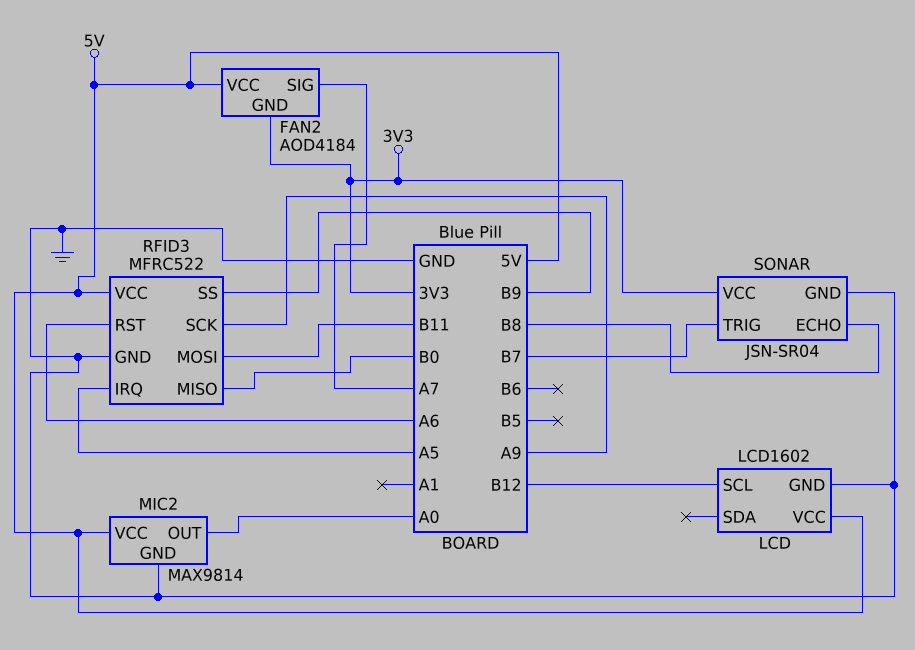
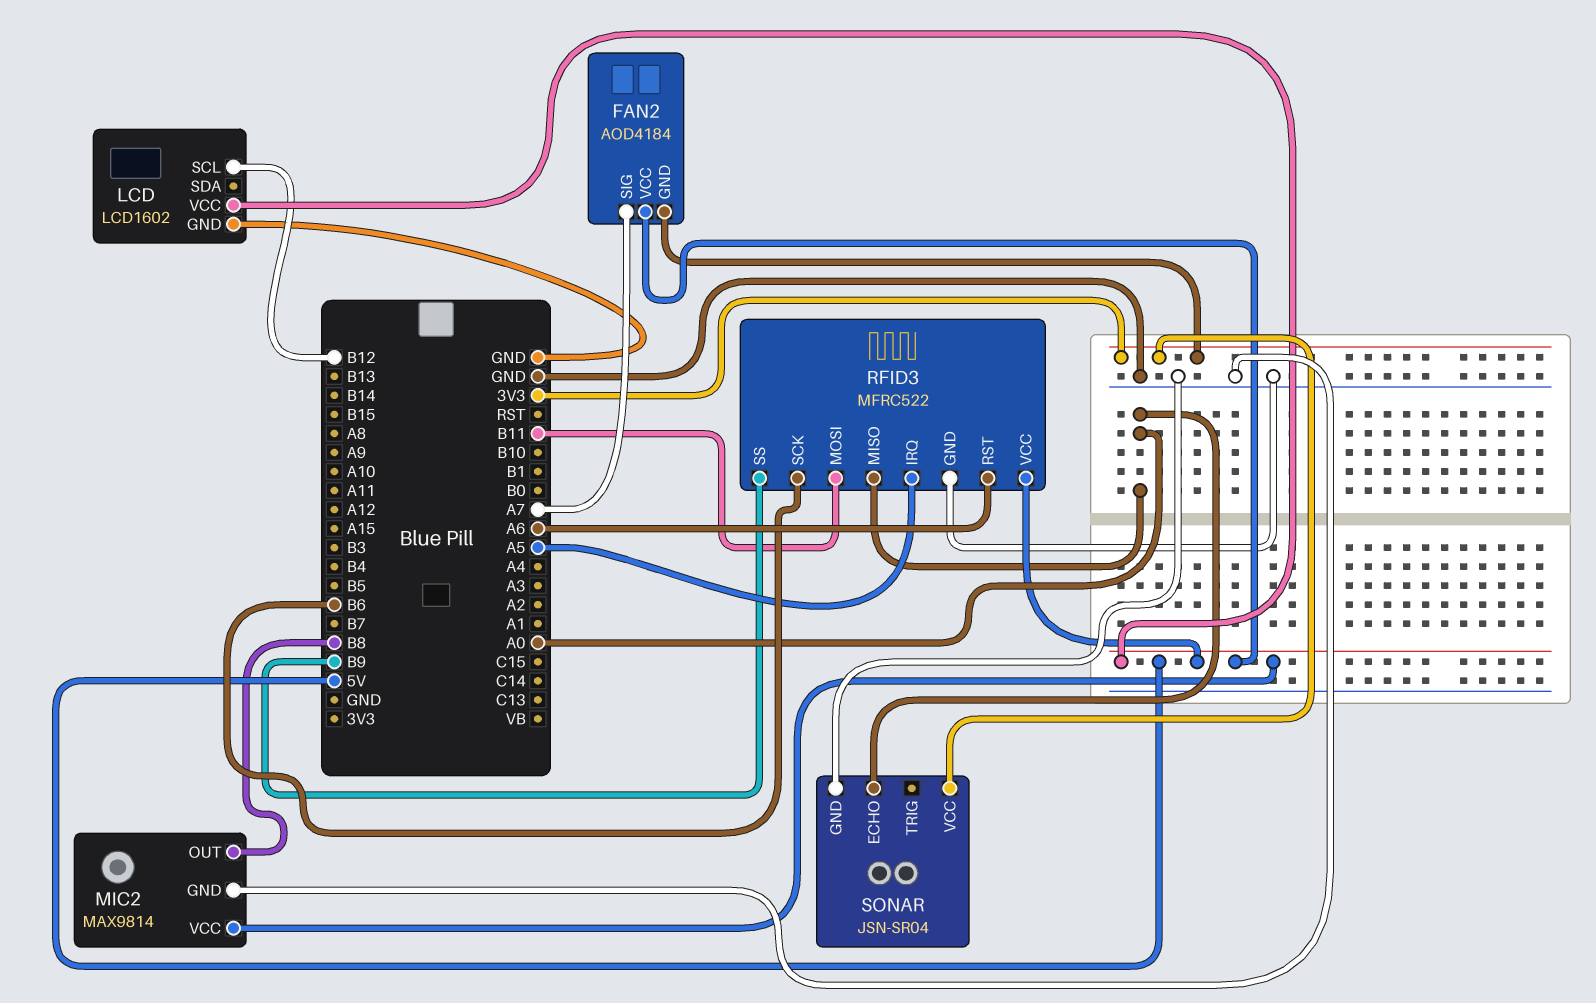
MIC2 pin OUT: A0 -> B8
RFID3 pin MISO: B0 -> A0
RFID3 pin SCK: A9 -> B6
SONAR pin ECHO: B8 -> A0
SONAR pin TRIG: B7 -> none

